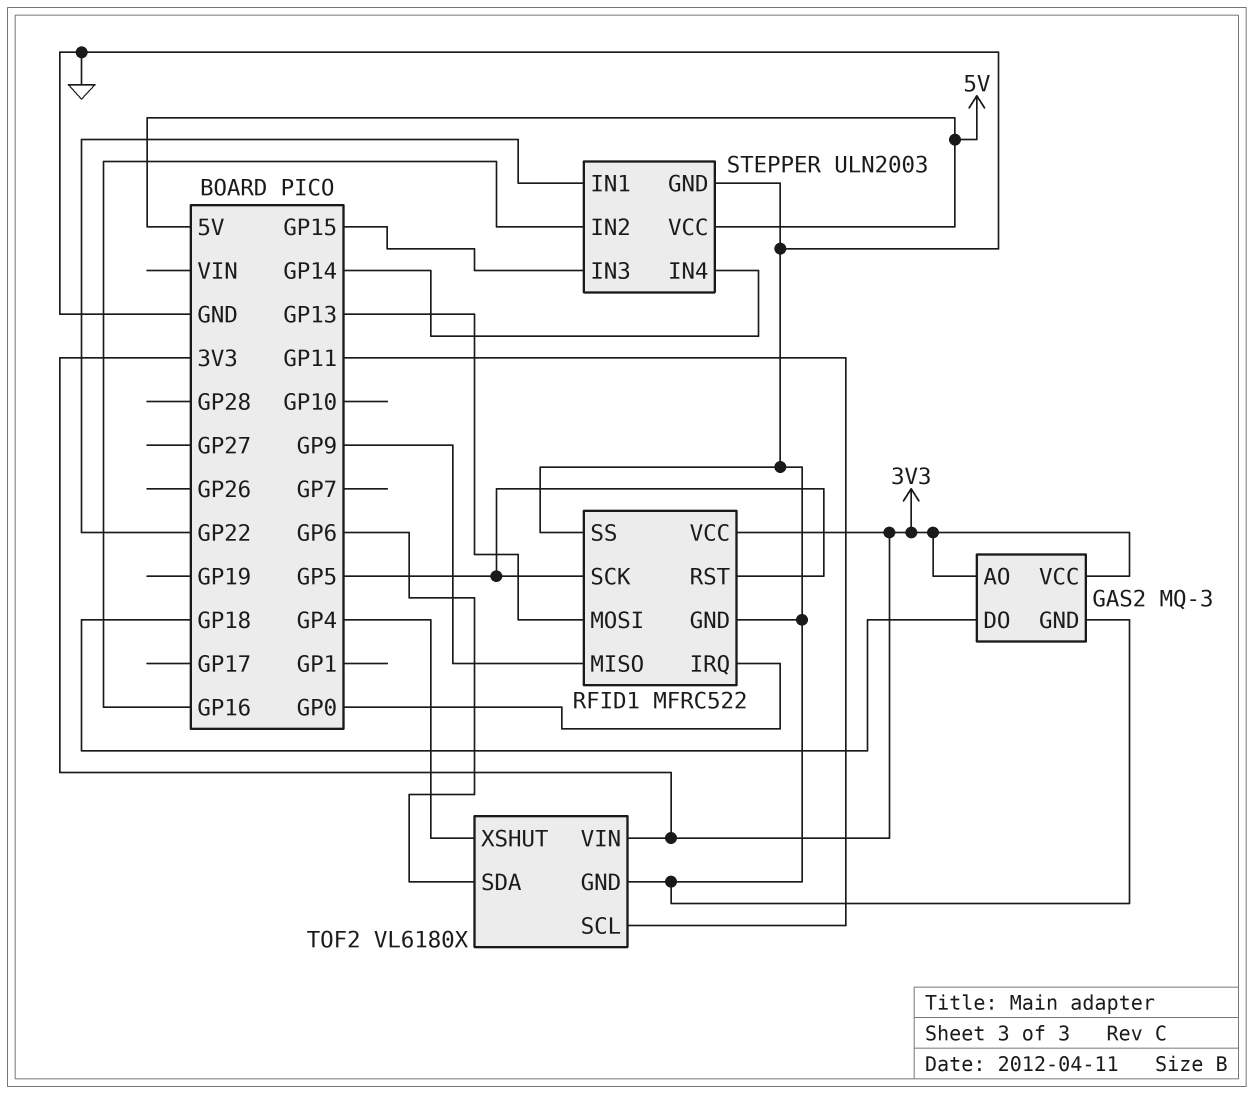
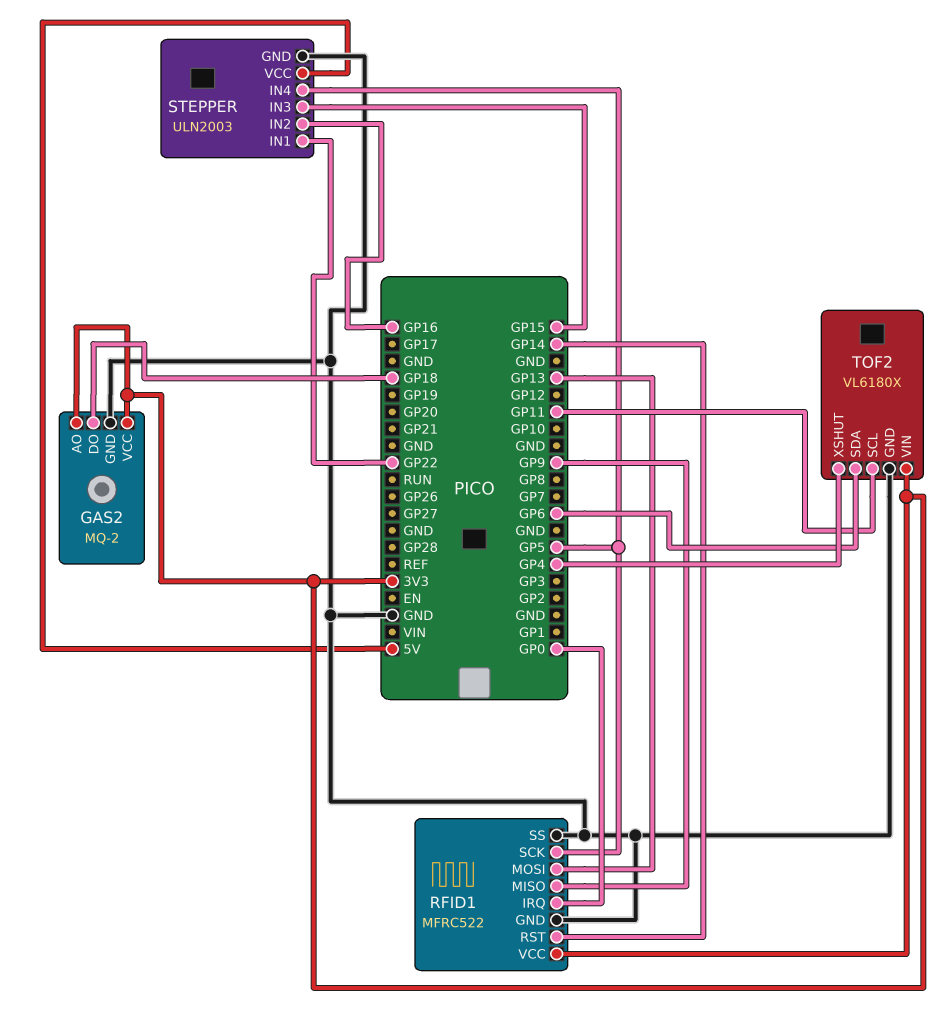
GAS2: MQ-3 -> MQ-2
RFID1 pin RST: GP5 -> GP14
STEPPER pin IN4: GP14 -> GP5

